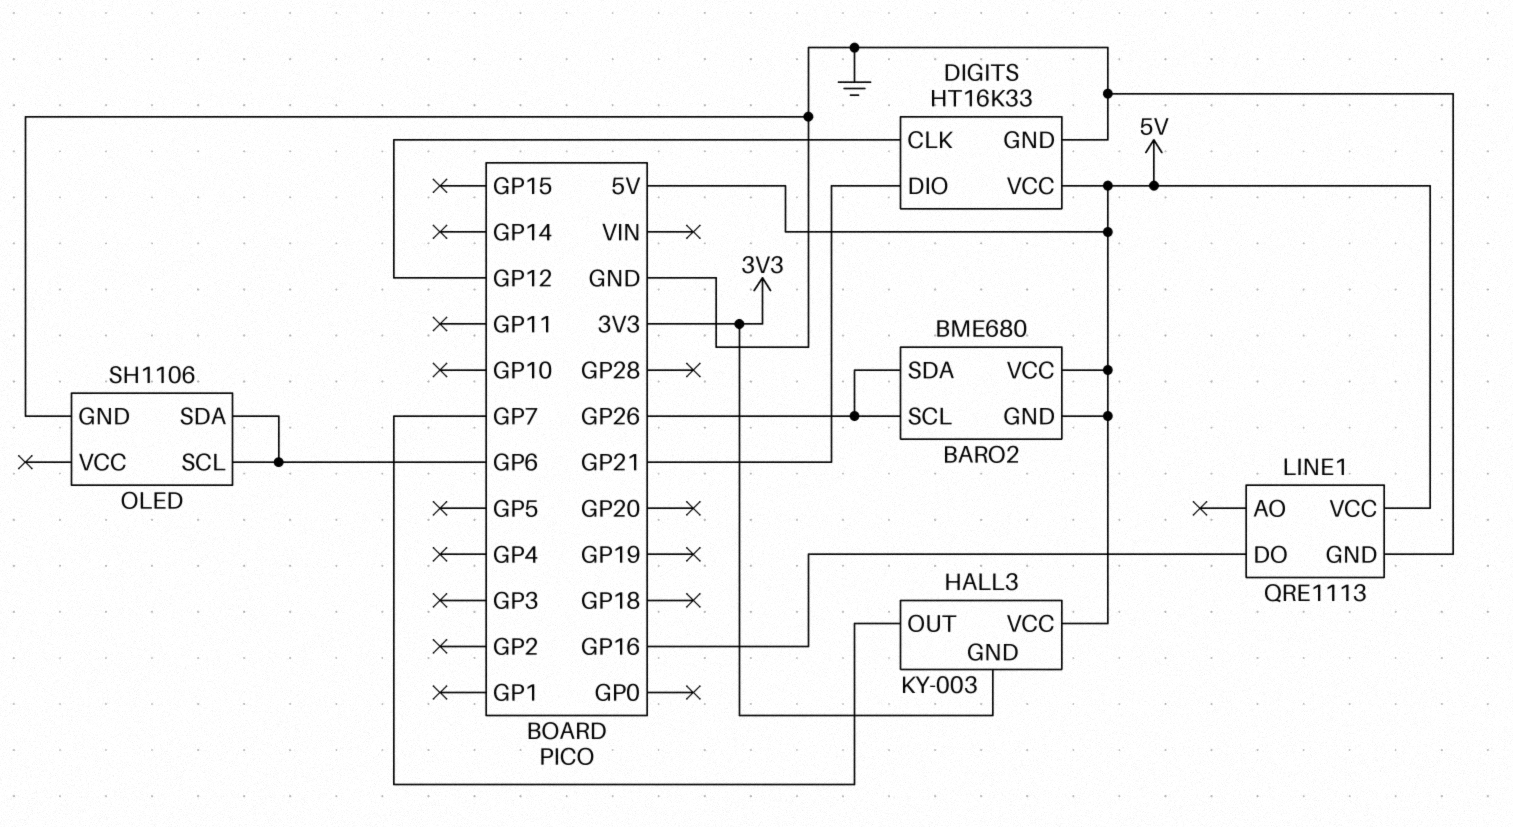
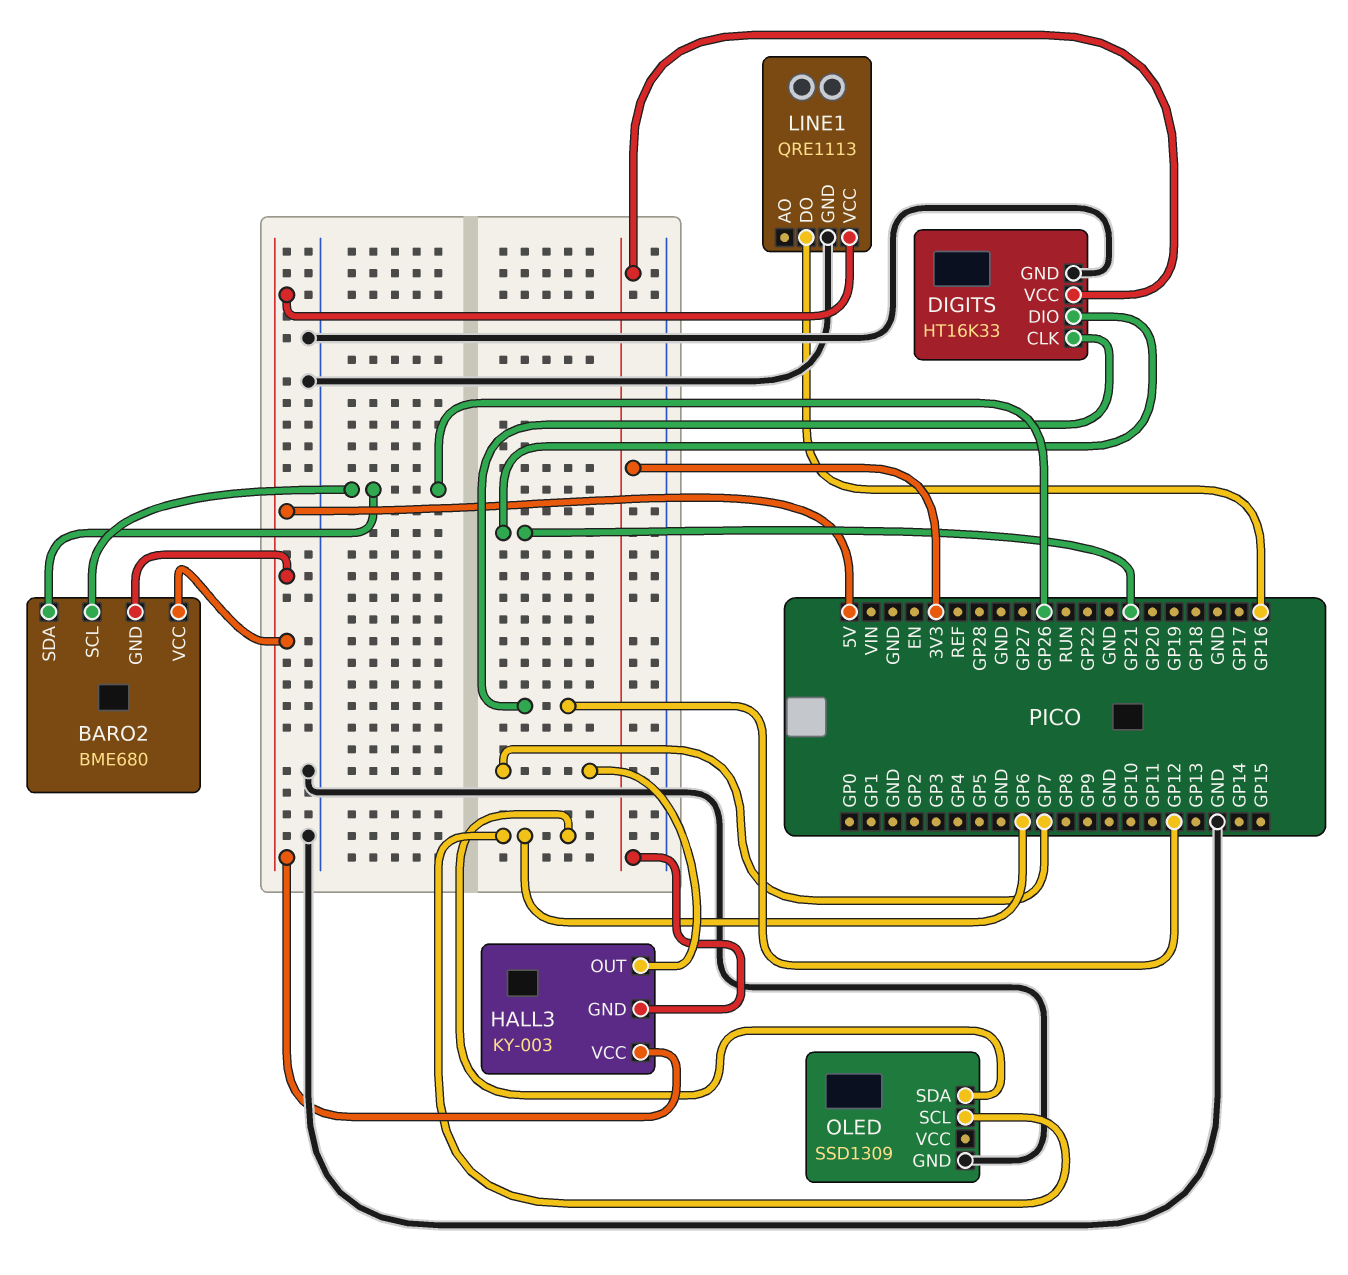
DIGITS pin VCC: 5V -> 3V3
OLED: SH1106 -> SSD1309

